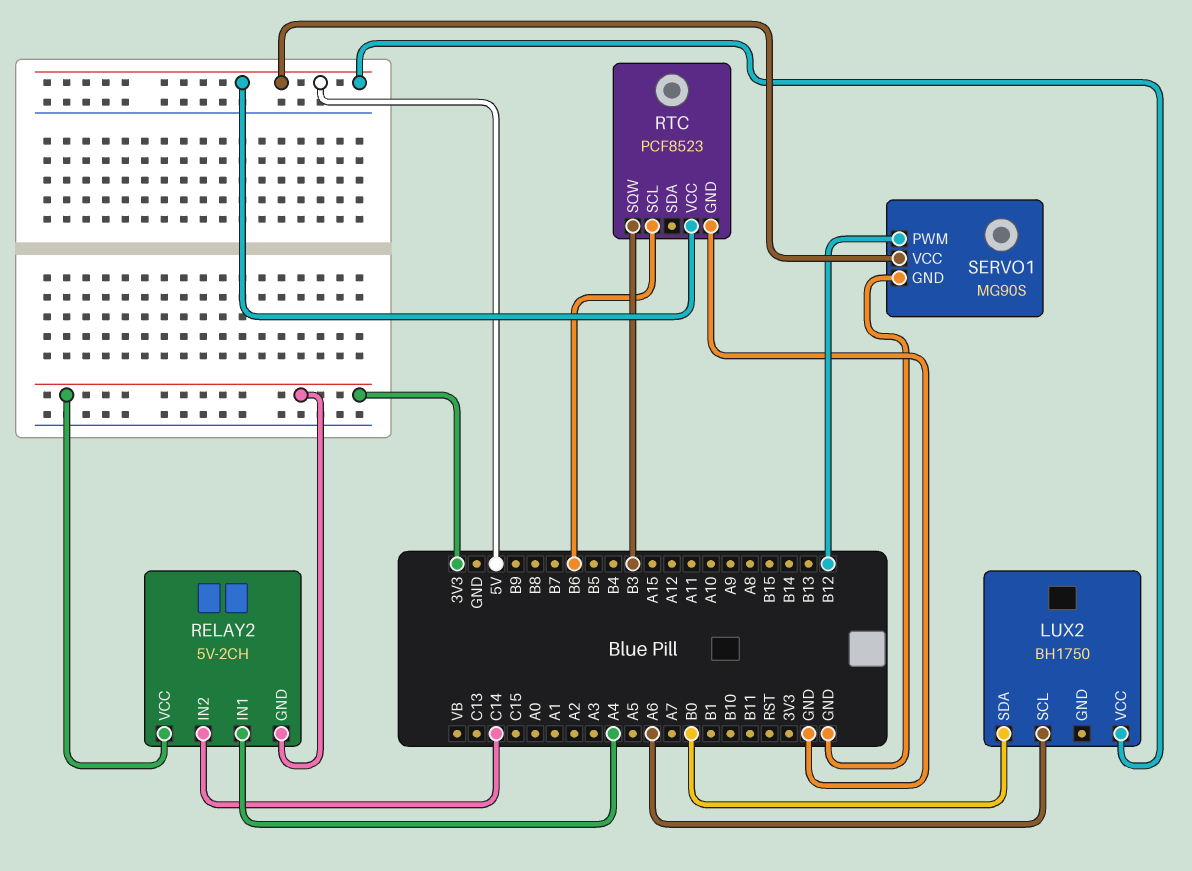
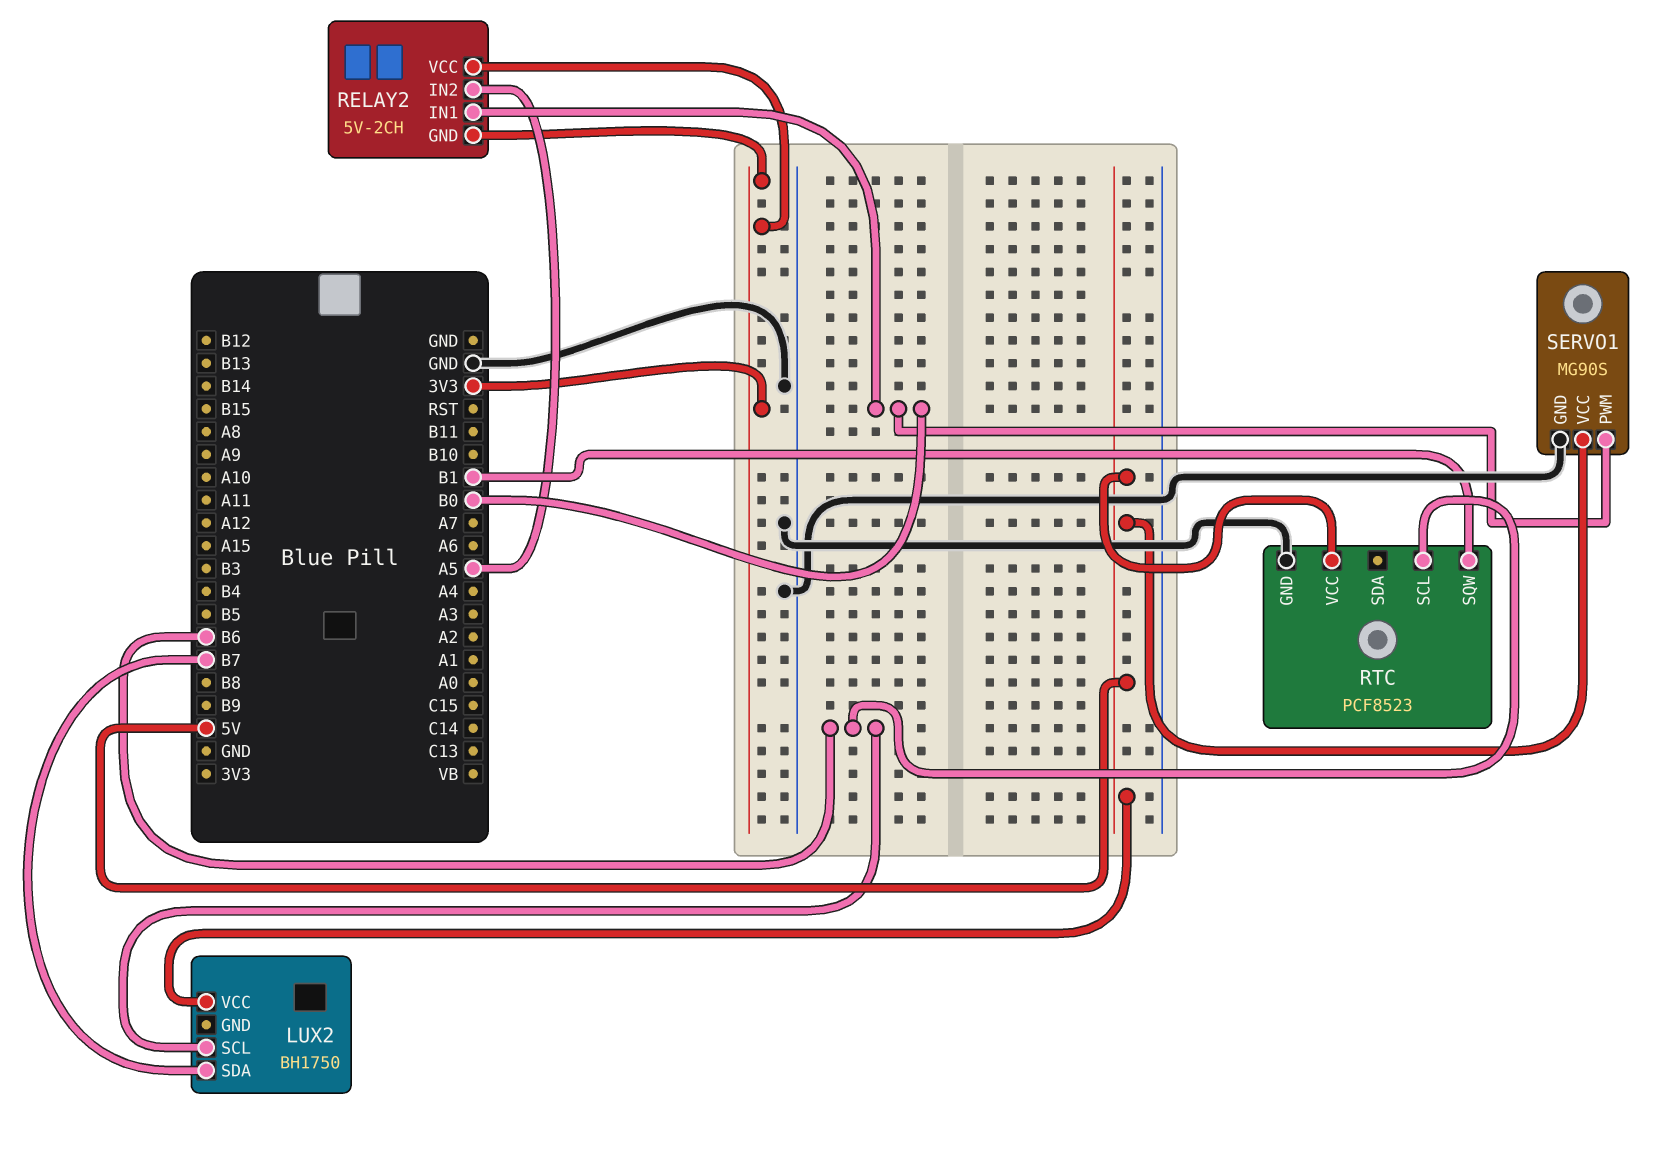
LUX2 pin SCL: A6 -> B6
LUX2 pin SDA: B0 -> B7
RELAY2 pin IN1: A4 -> B0
RELAY2 pin IN2: C14 -> A5
RTC pin SQW: B3 -> B1
SERVO1 pin PWM: B12 -> B0

